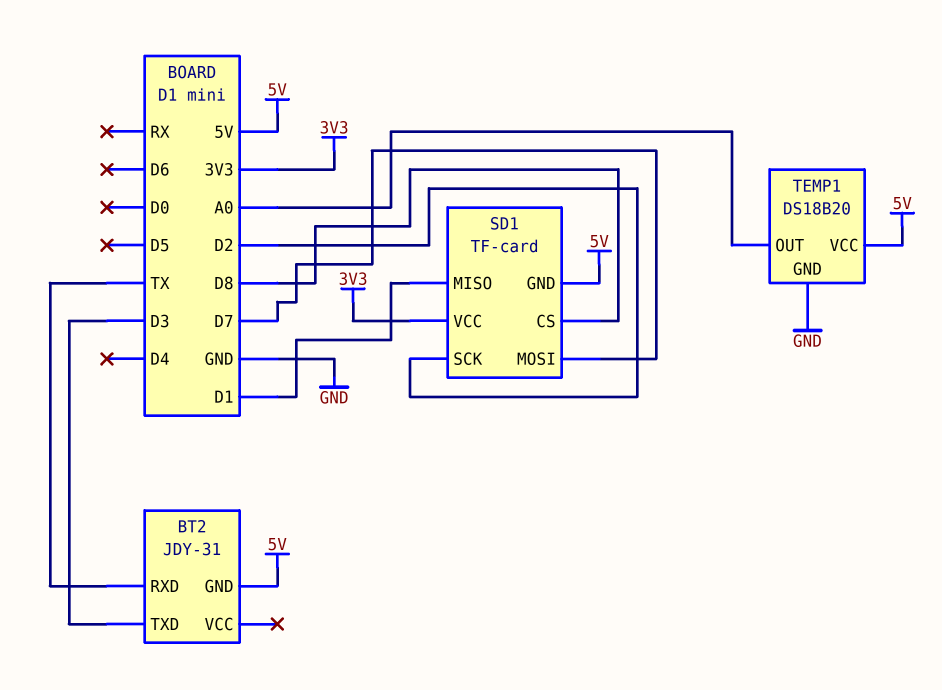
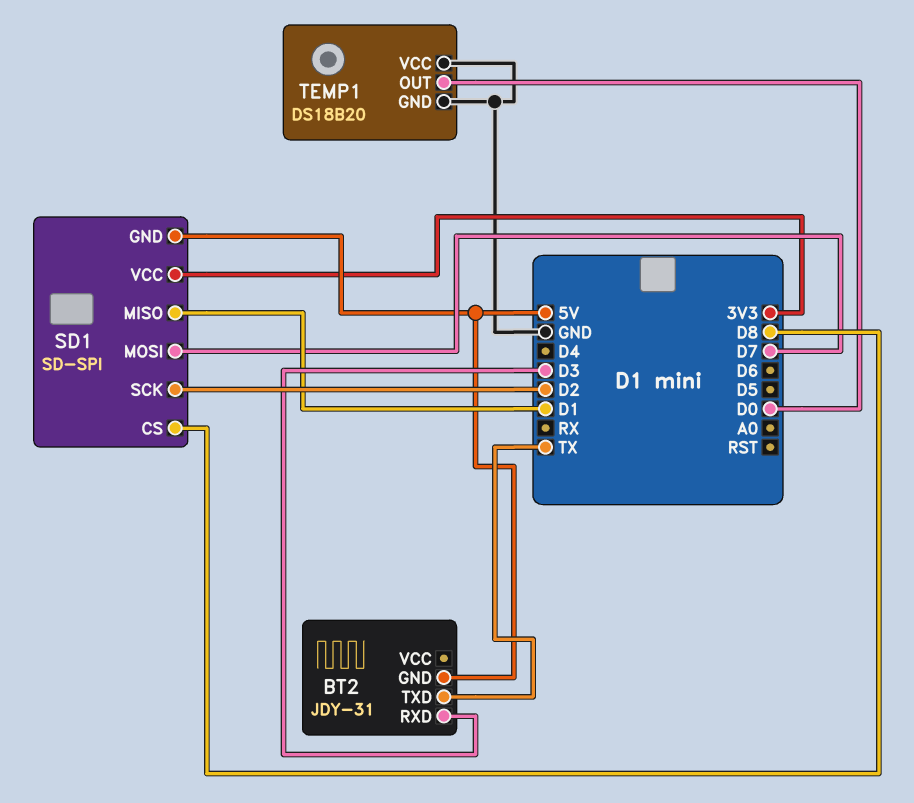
BT2 pin RXD: TX -> D3
BT2 pin TXD: D3 -> TX
SD1: TF-card -> SD-SPI
TEMP1 pin OUT: A0 -> D0
TEMP1 pin VCC: 5V -> GND

